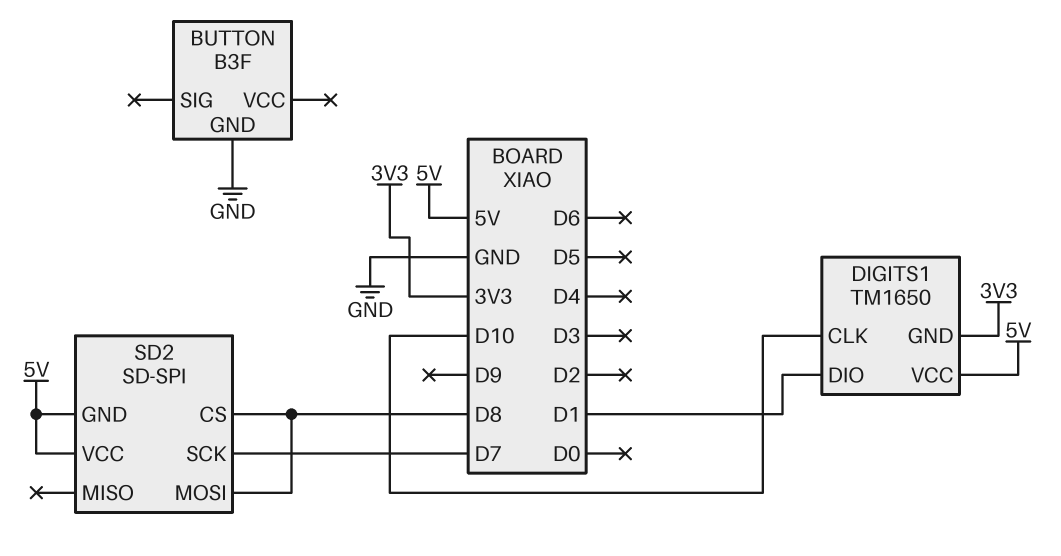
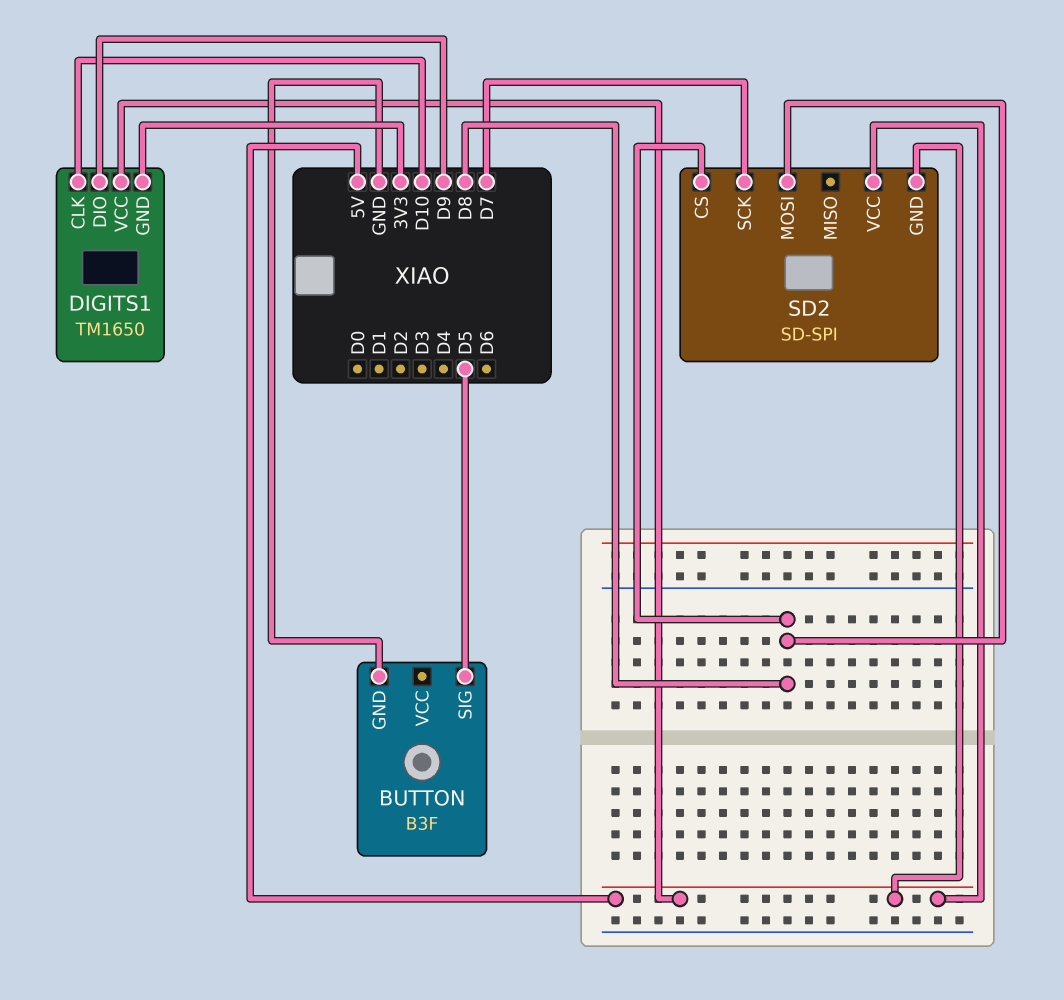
BUTTON pin SIG: none -> D5
DIGITS1 pin DIO: D1 -> D9

